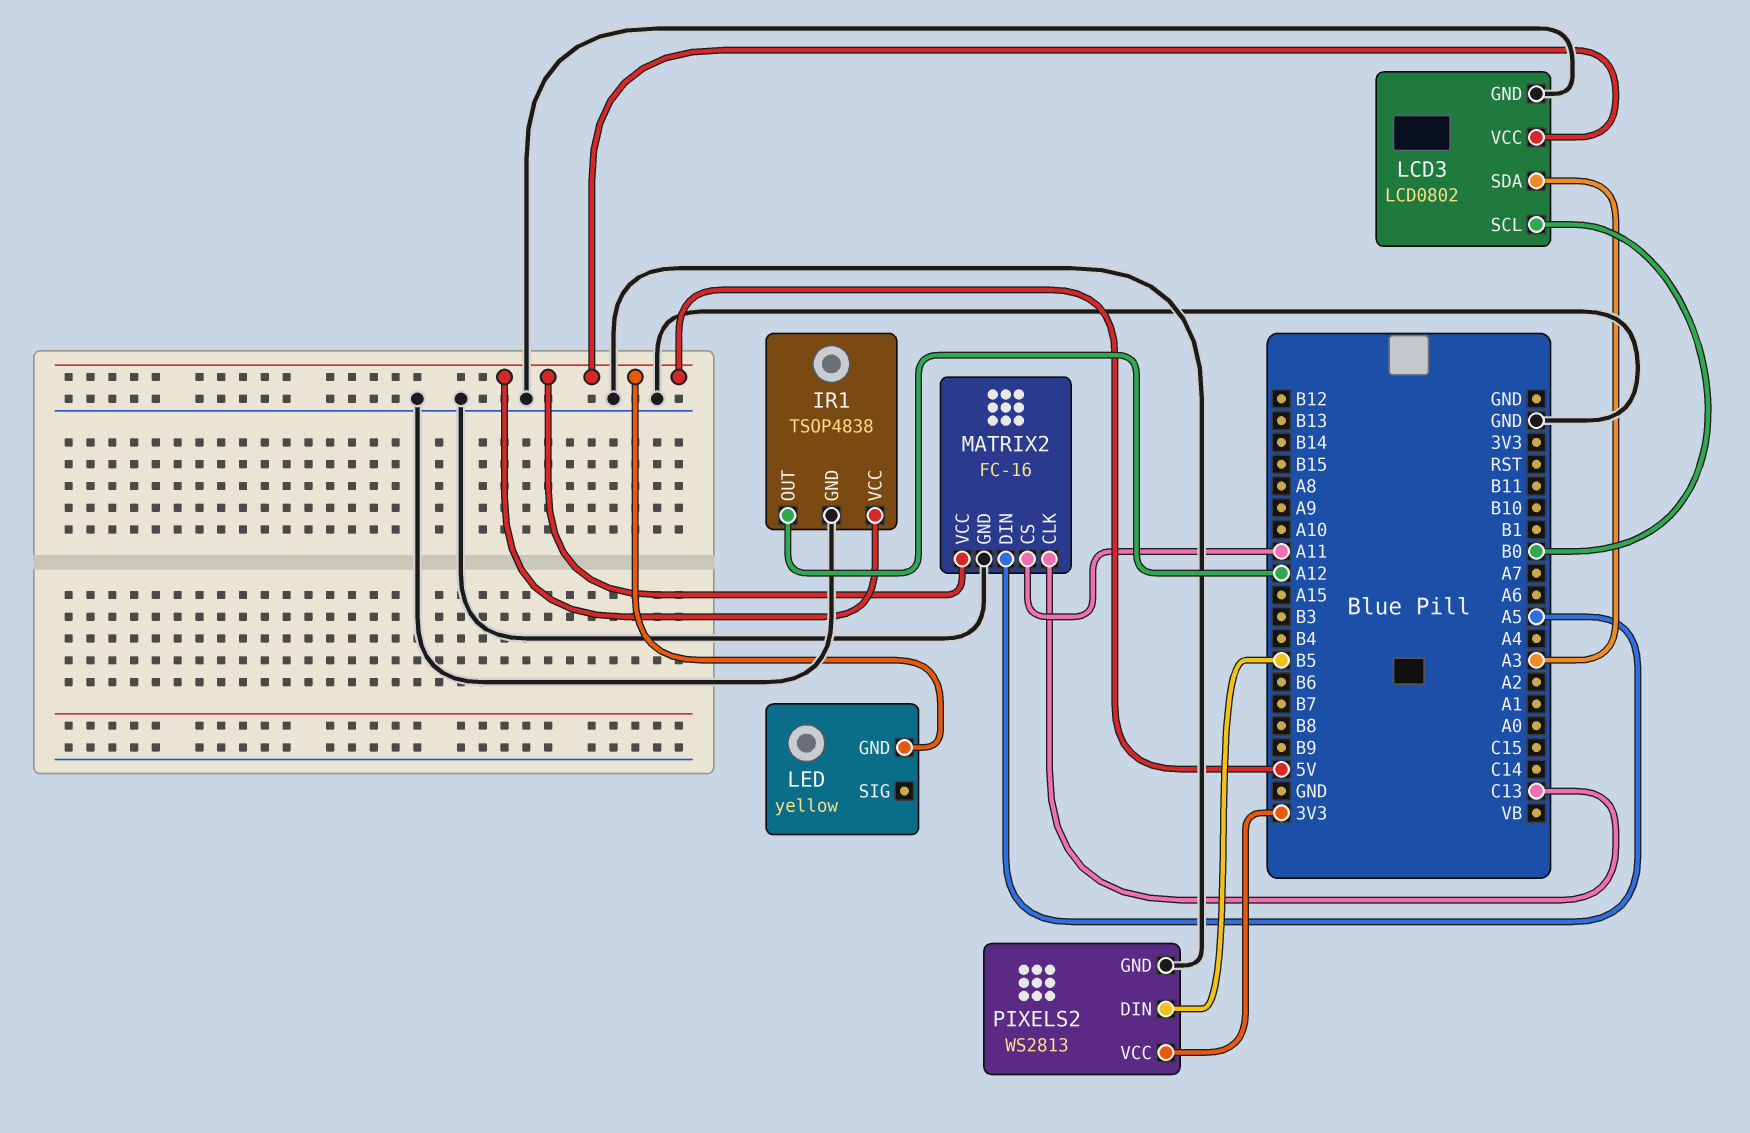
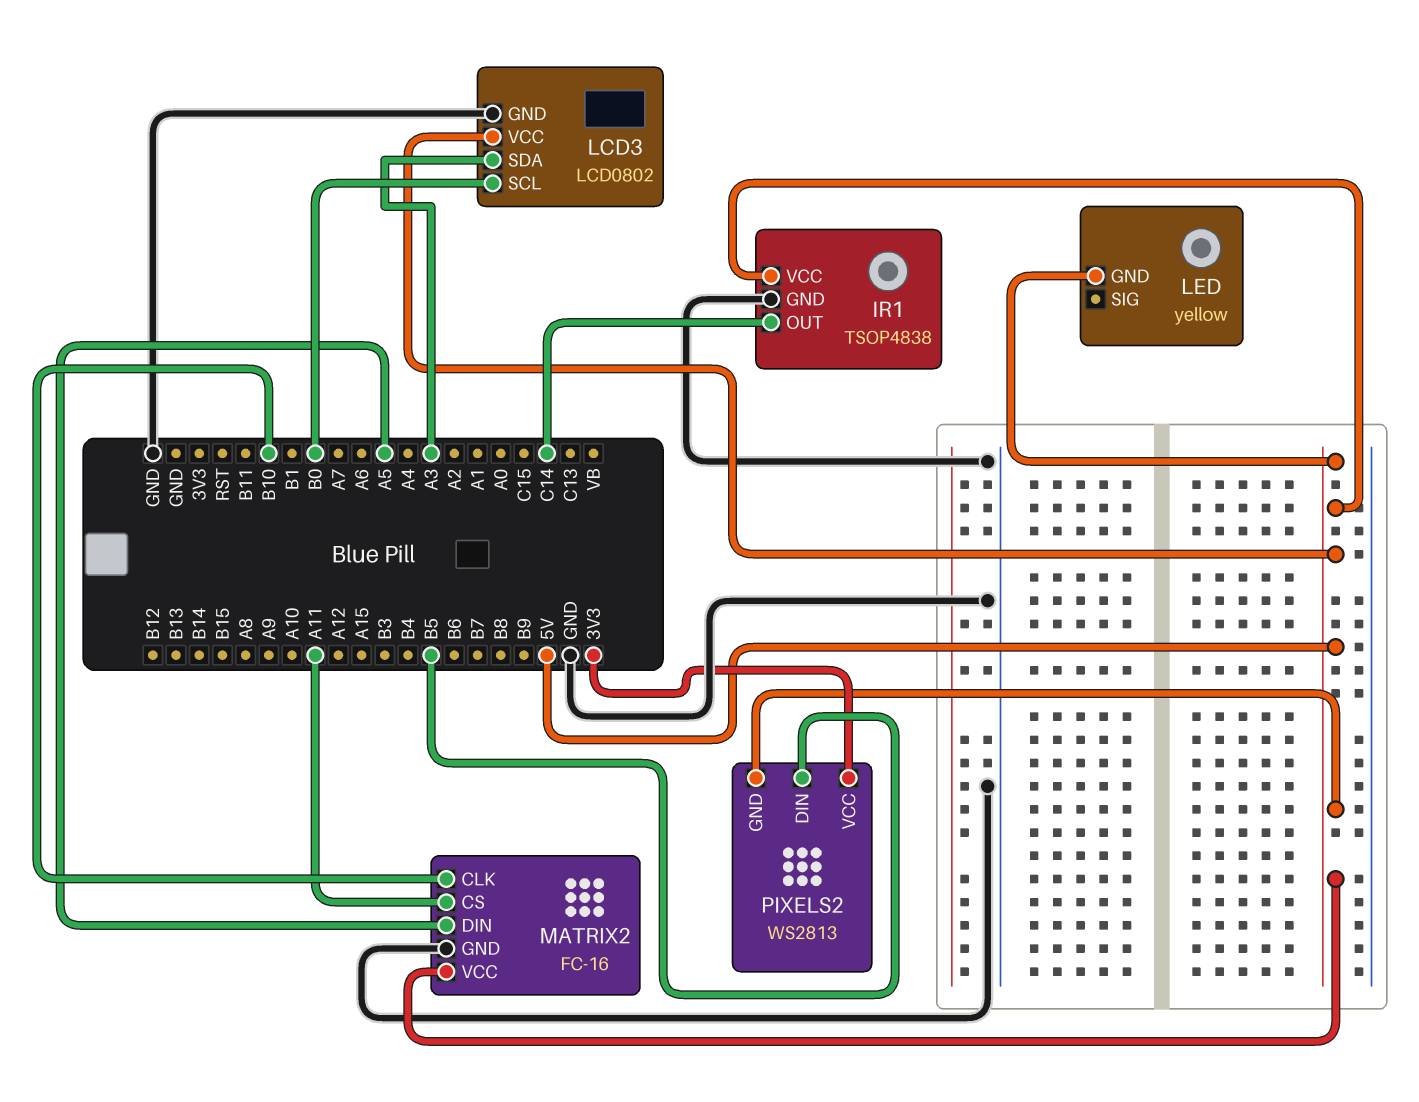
IR1 pin OUT: A12 -> C14
MATRIX2 pin CLK: C13 -> B10
PIXELS2 pin GND: GND -> 5V

